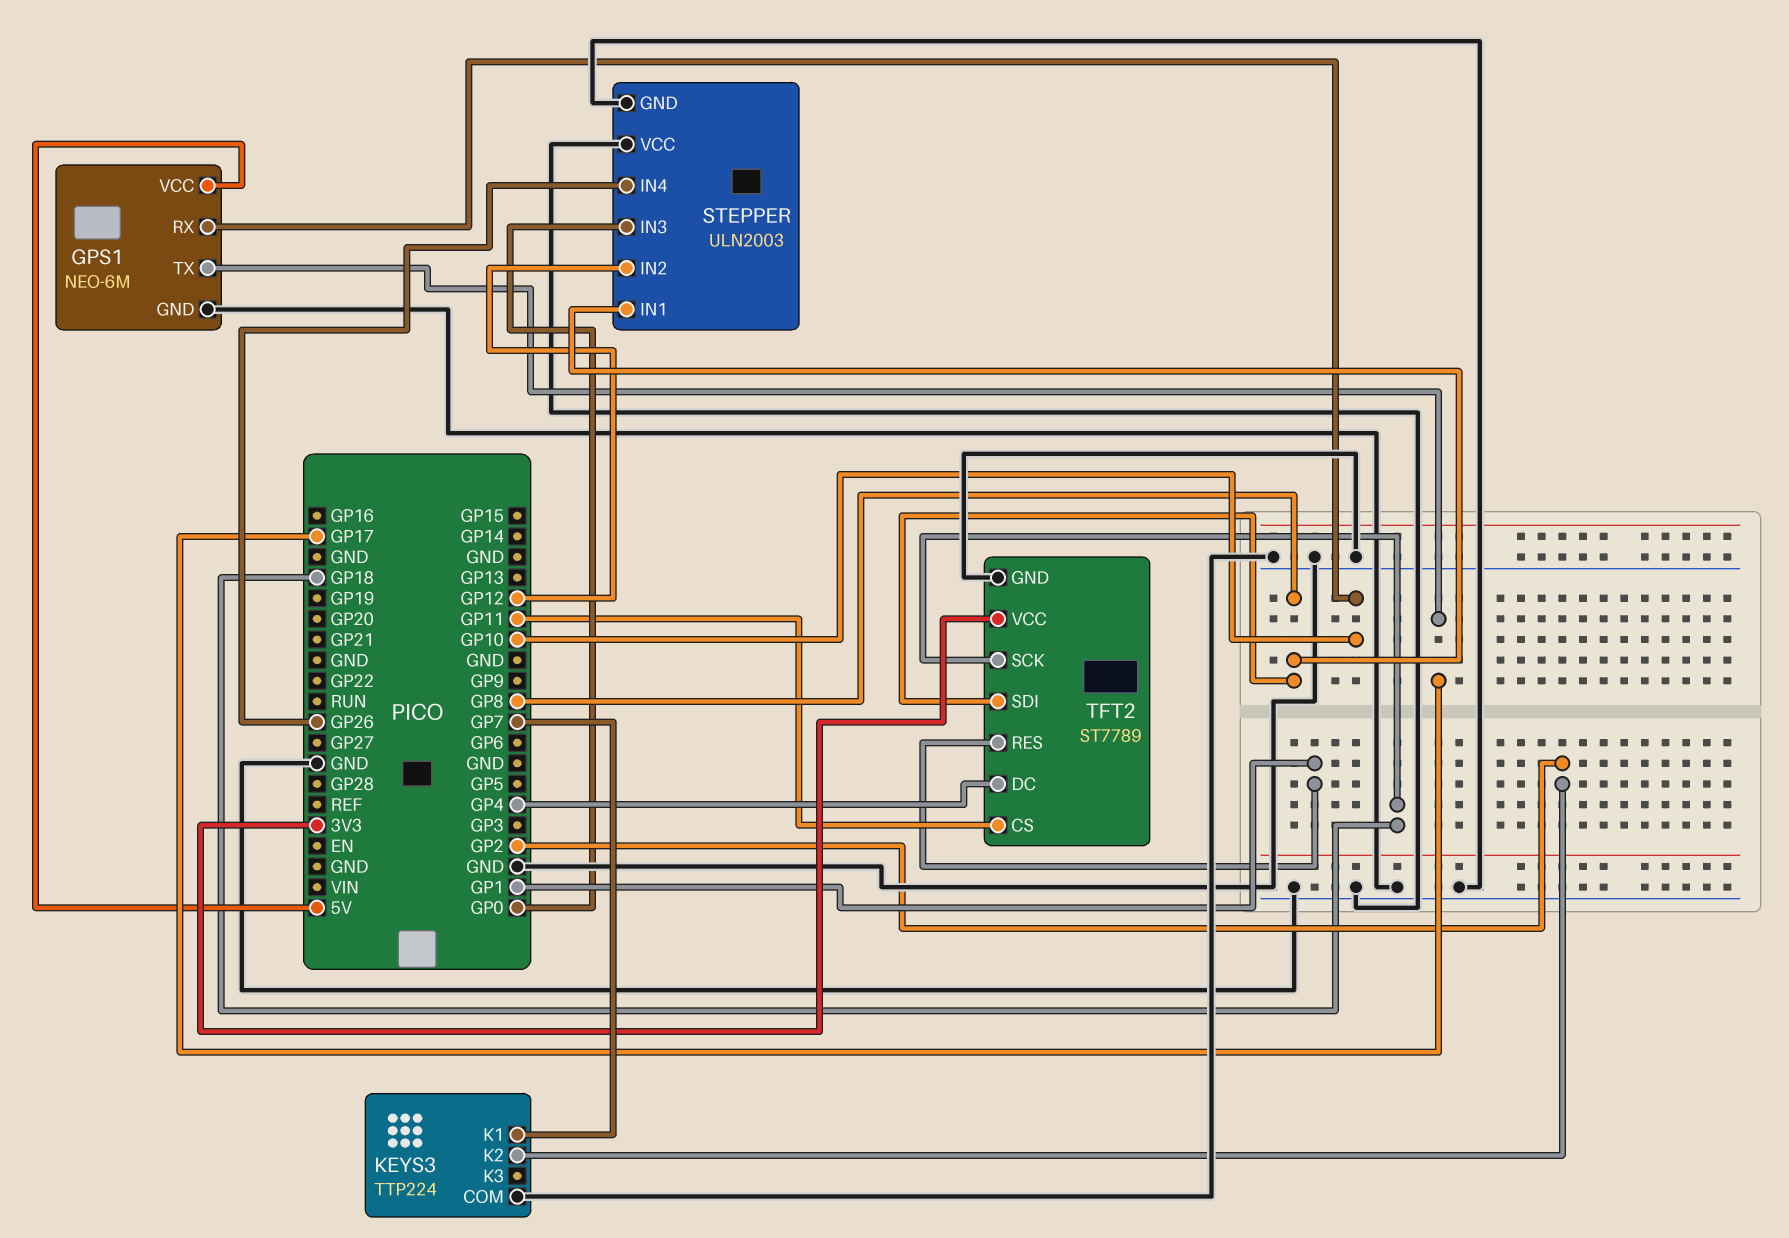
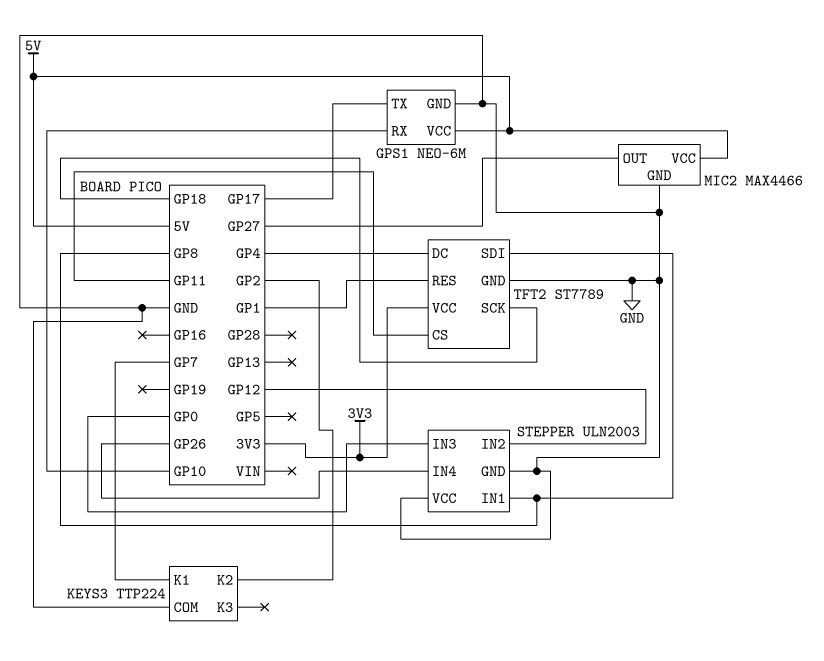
MIC2: none -> MAX4466
MIC2 pin GND: none -> GND
MIC2 pin OUT: none -> GP27
MIC2 pin VCC: none -> 5V

